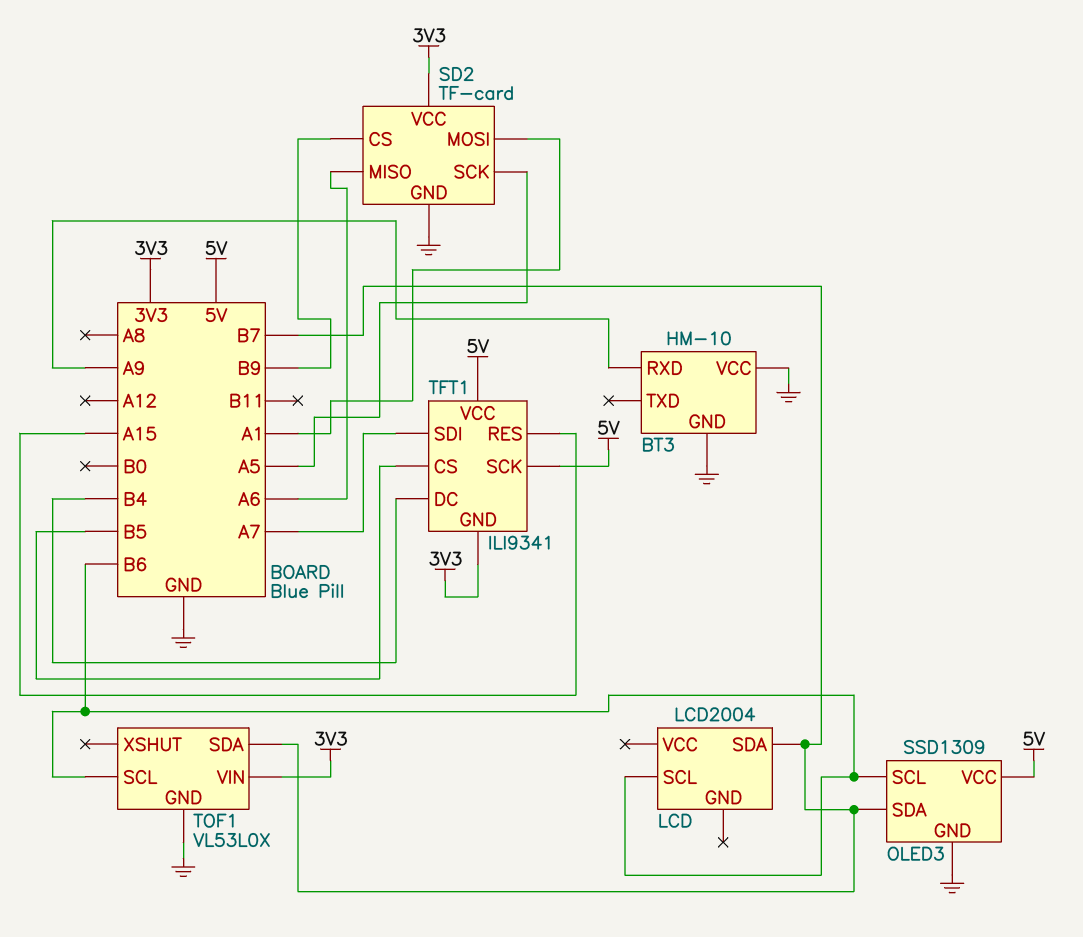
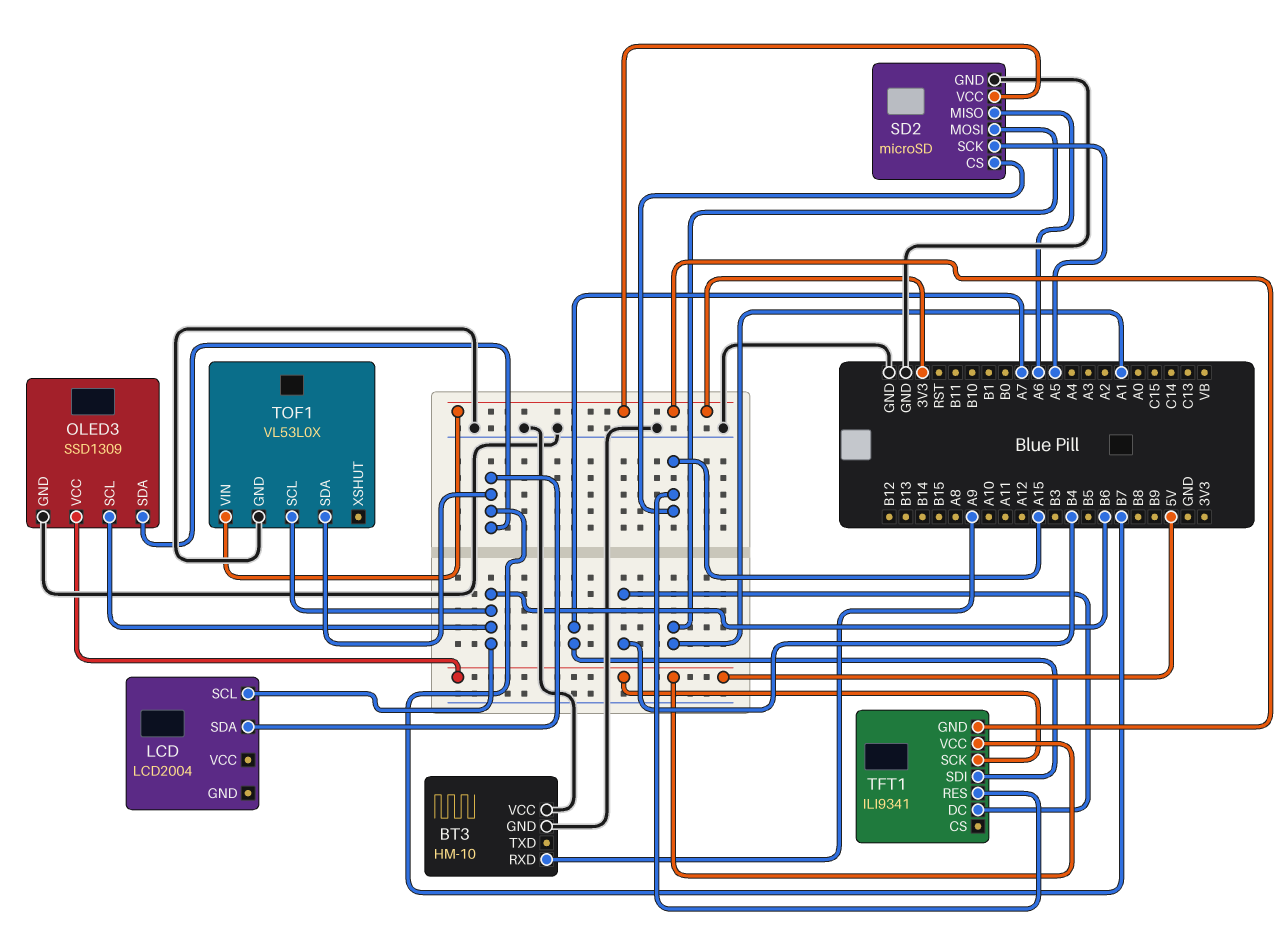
SD2: TF-card -> microSD
SD2 pin CS: B9 -> A15
TFT1 pin CS: B5 -> none

